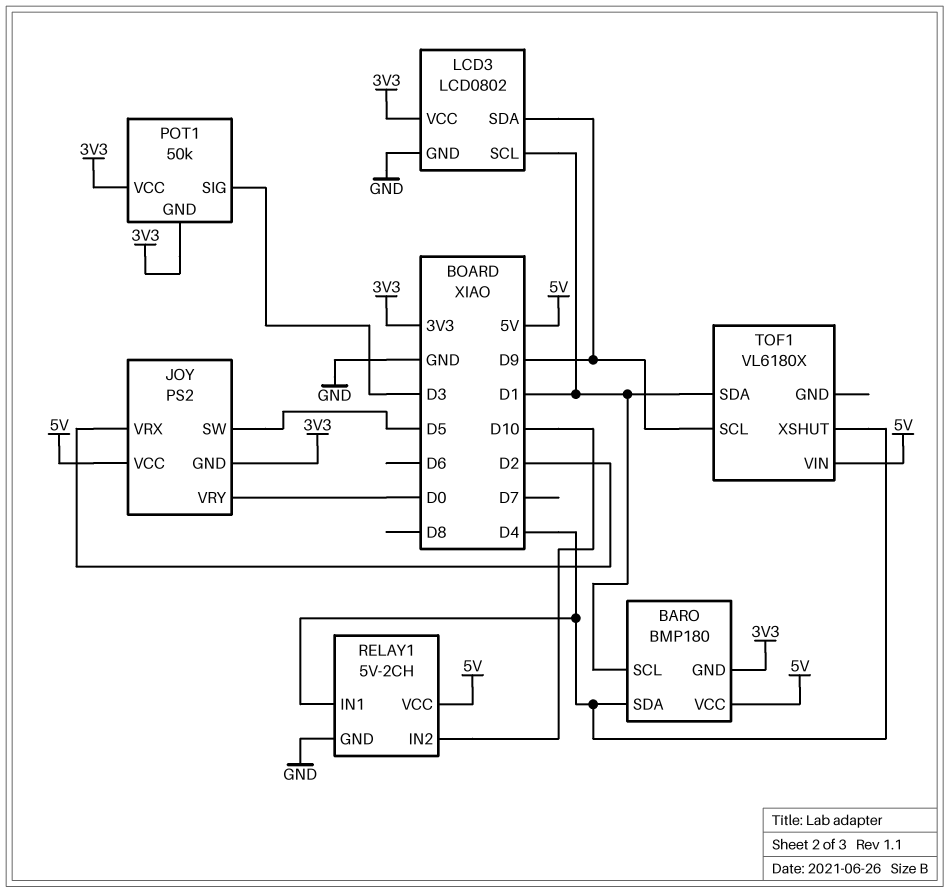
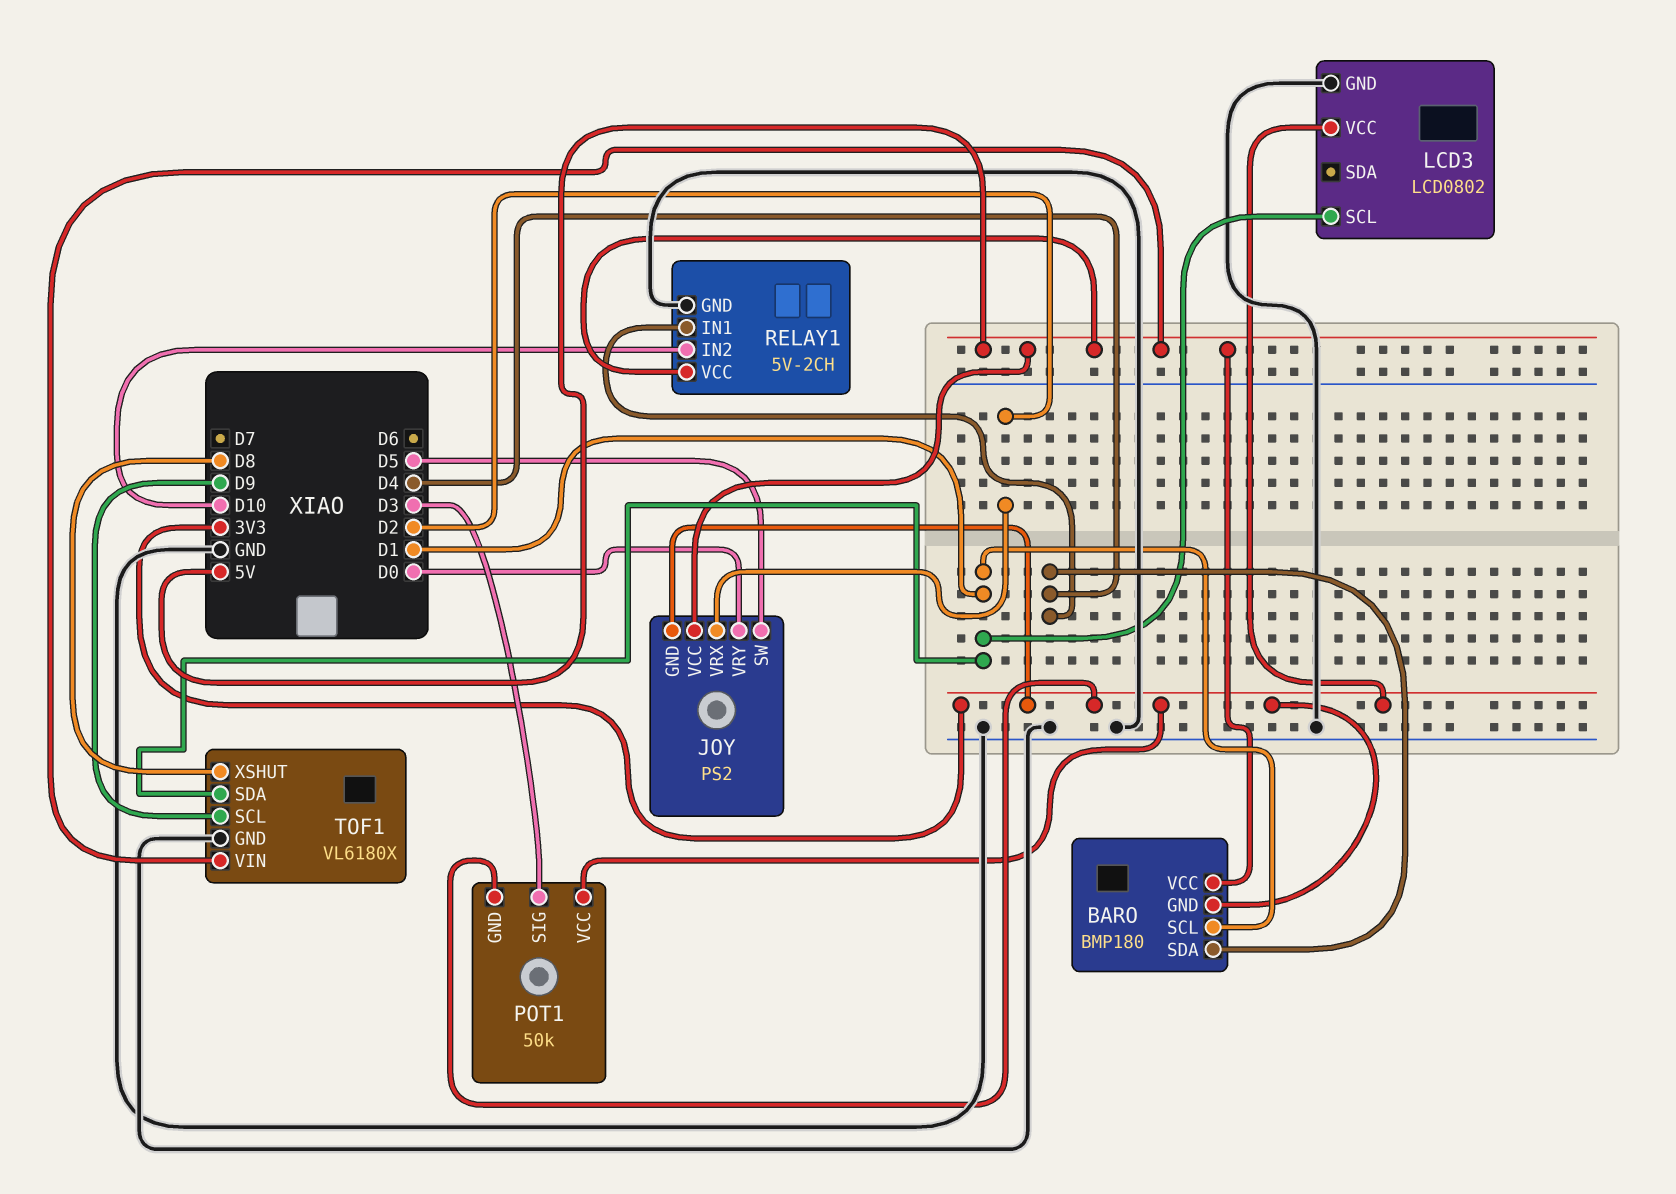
LCD3 pin SDA: D9 -> none
TOF1 pin GND: none -> GND
TOF1 pin XSHUT: D4 -> D8

